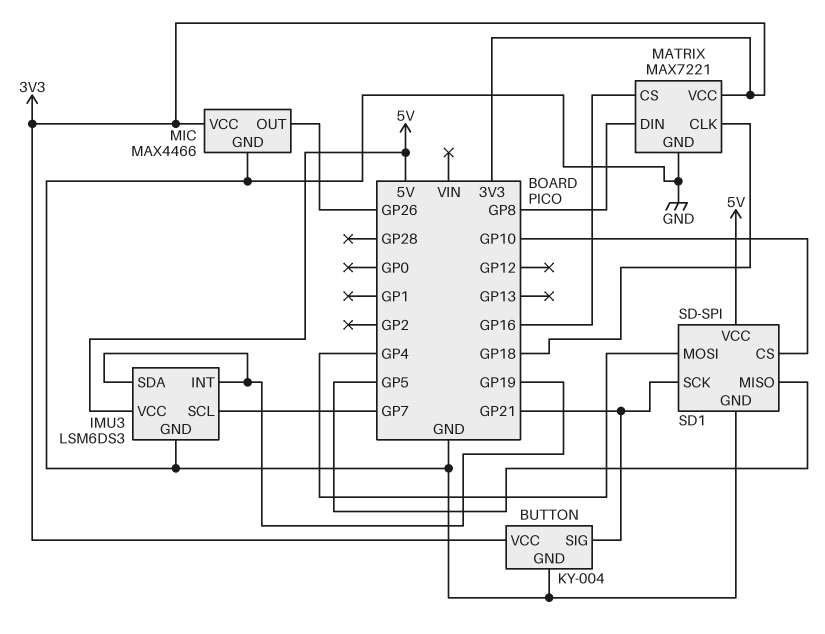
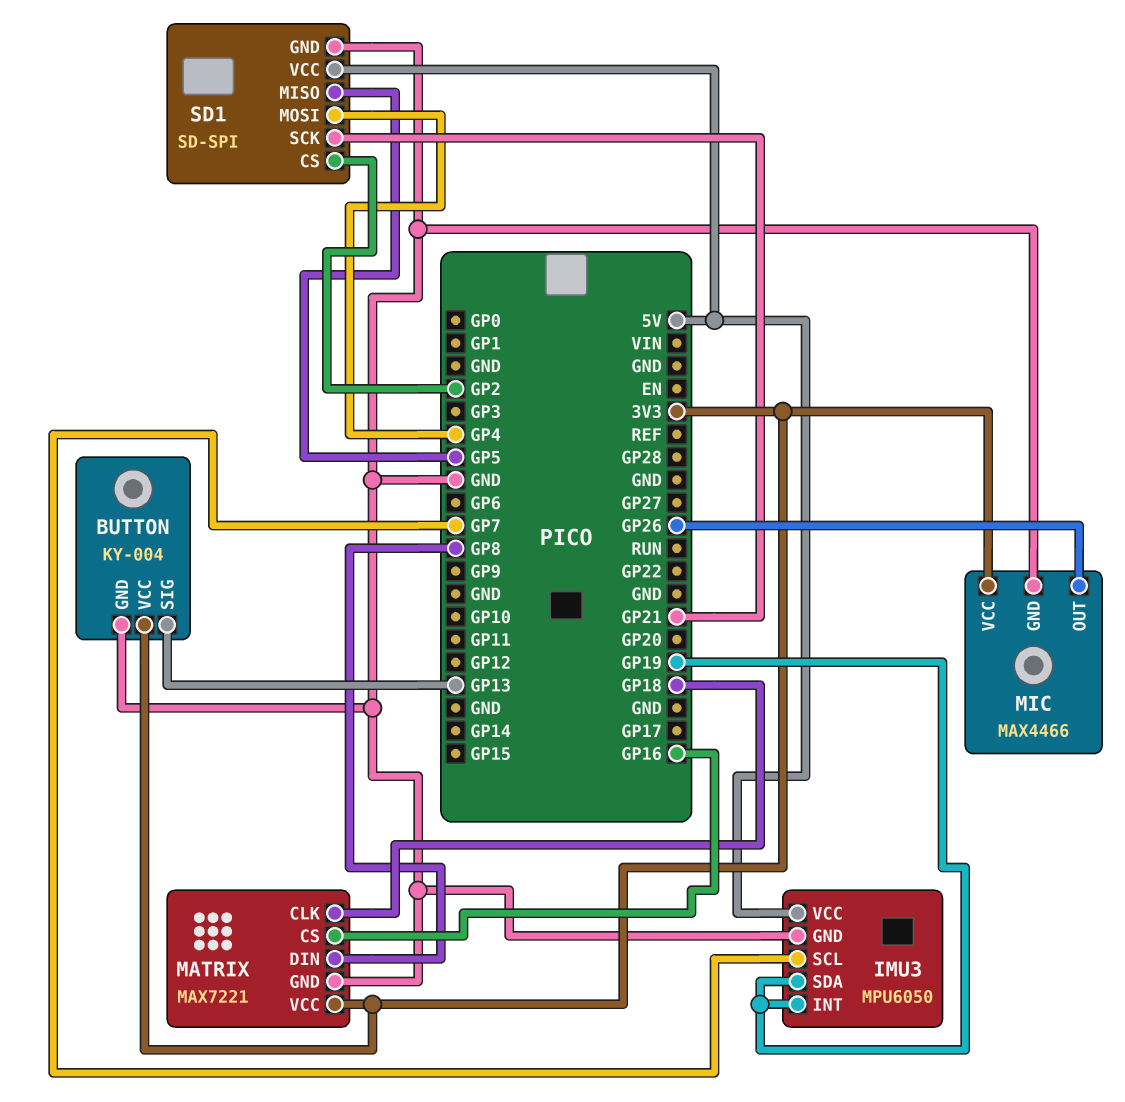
BUTTON pin SIG: GP21 -> GP13
IMU3: LSM6DS3 -> MPU6050
SD1 pin CS: GP10 -> GP2

